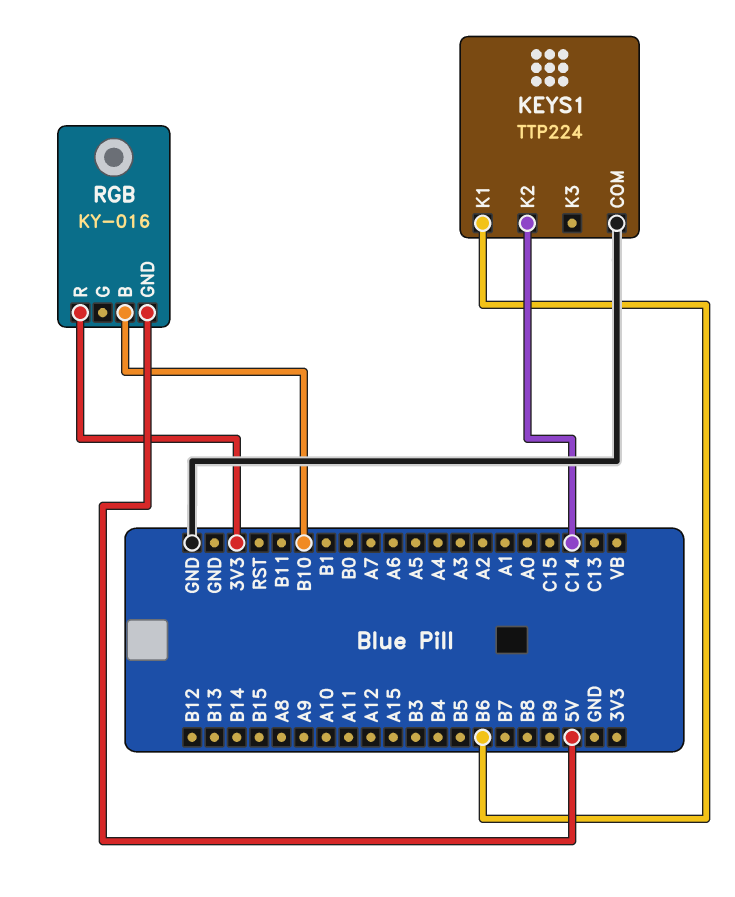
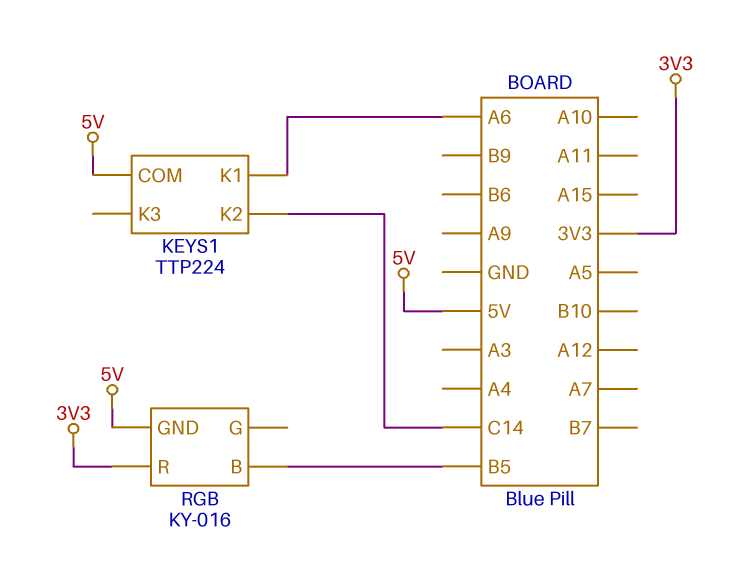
KEYS1 pin COM: GND -> 5V
KEYS1 pin K1: B6 -> A6
RGB pin B: B10 -> B5

